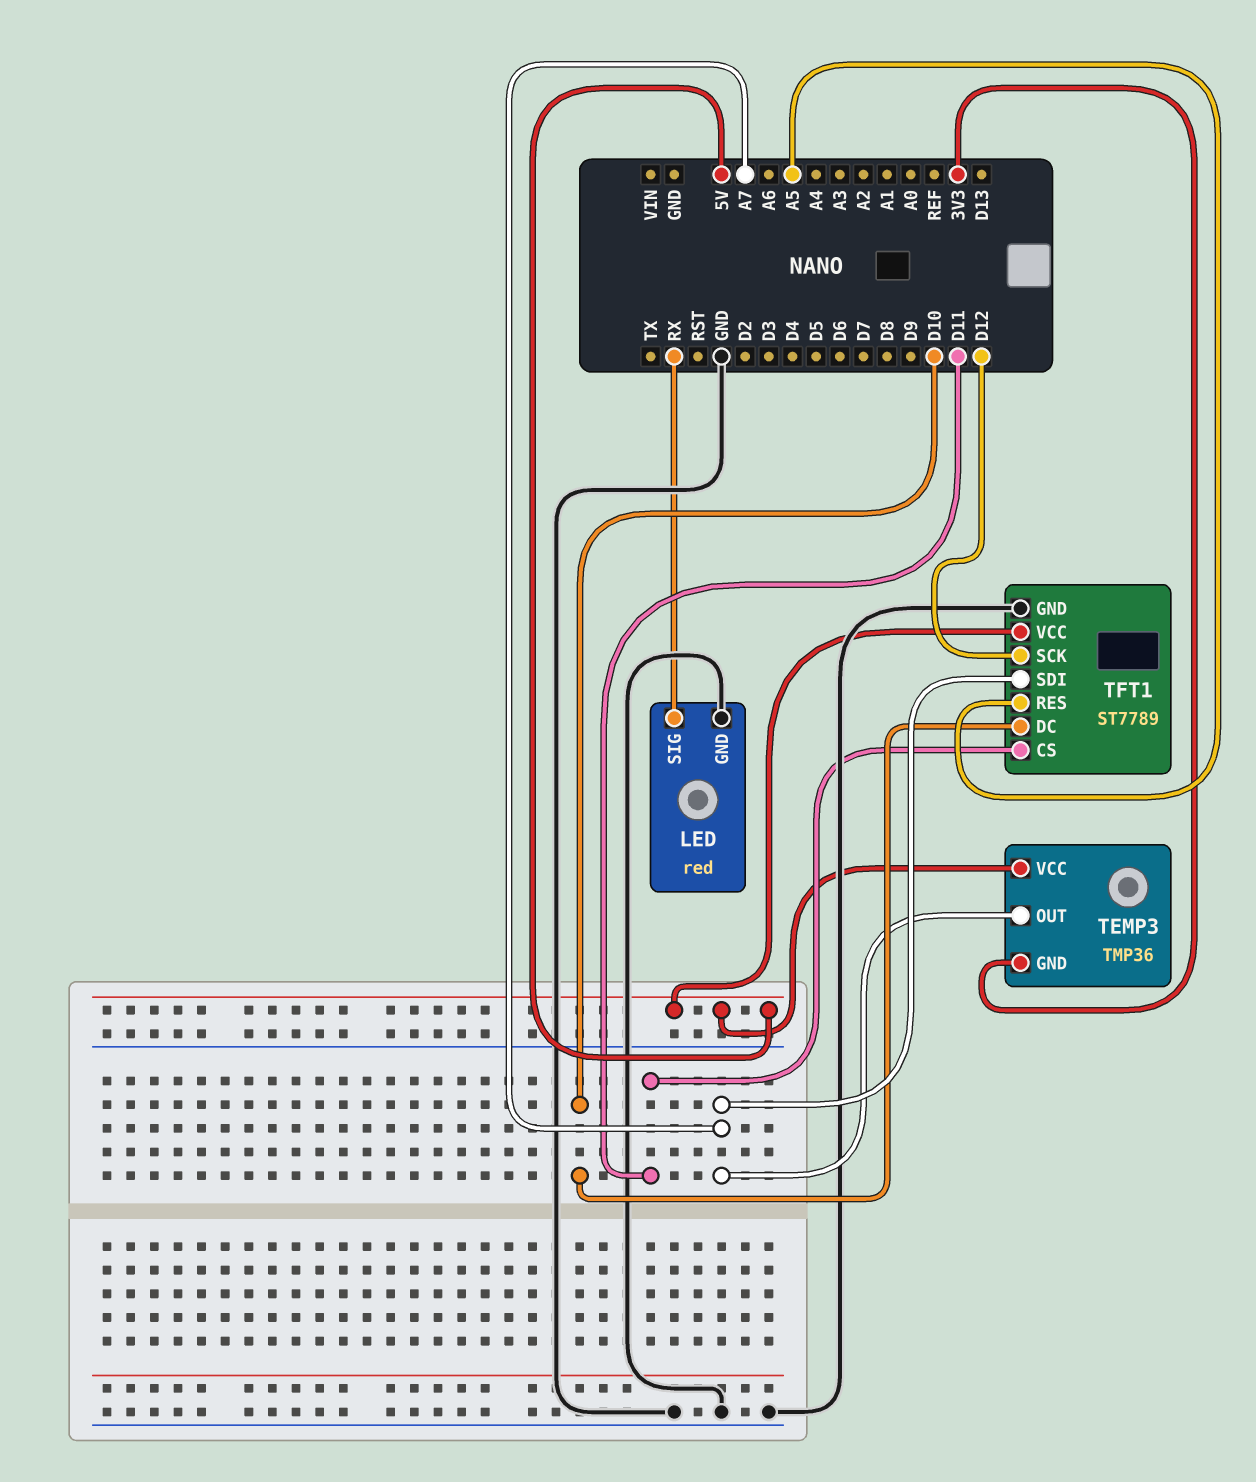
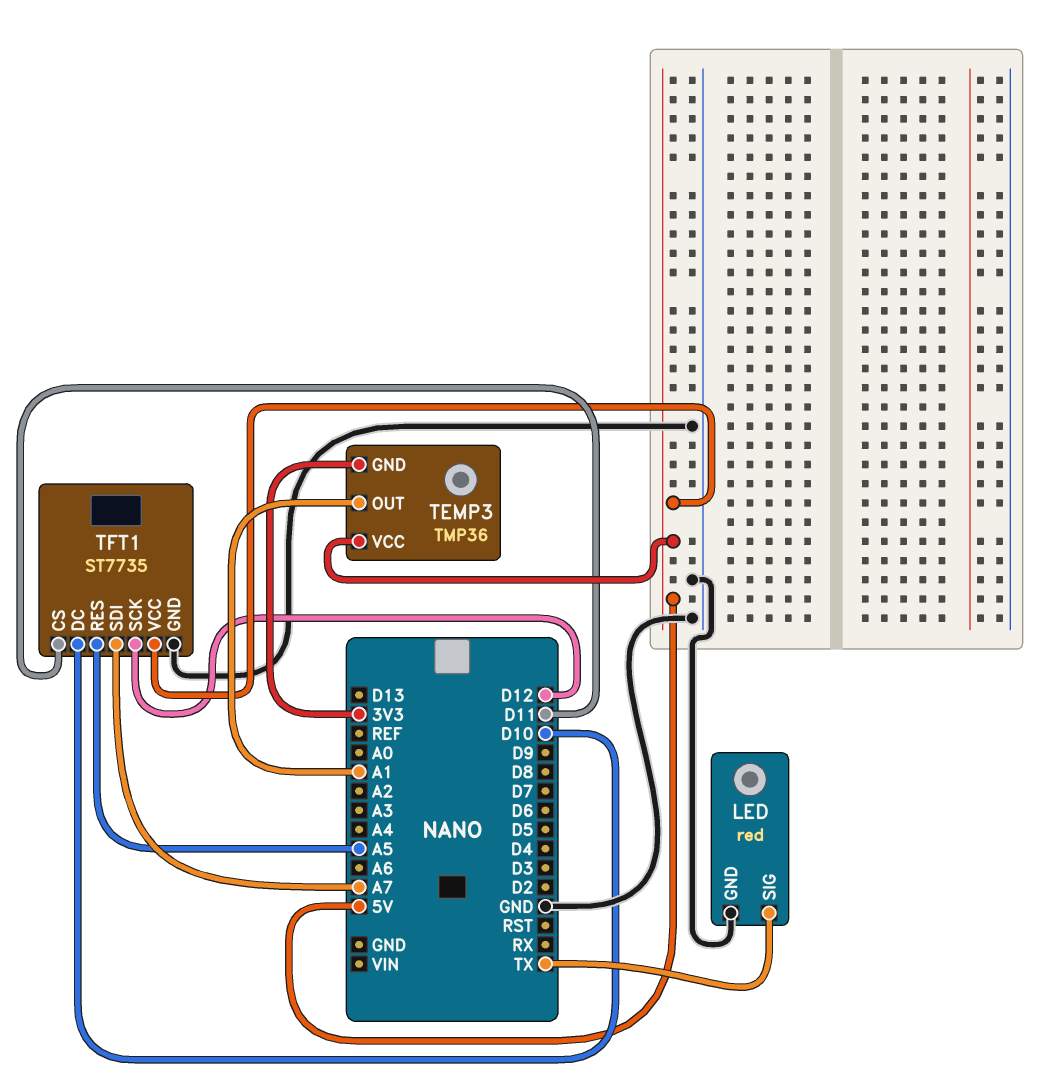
LED pin SIG: RX -> TX
TEMP3 pin OUT: A7 -> A1
TFT1: ST7789 -> ST7735

